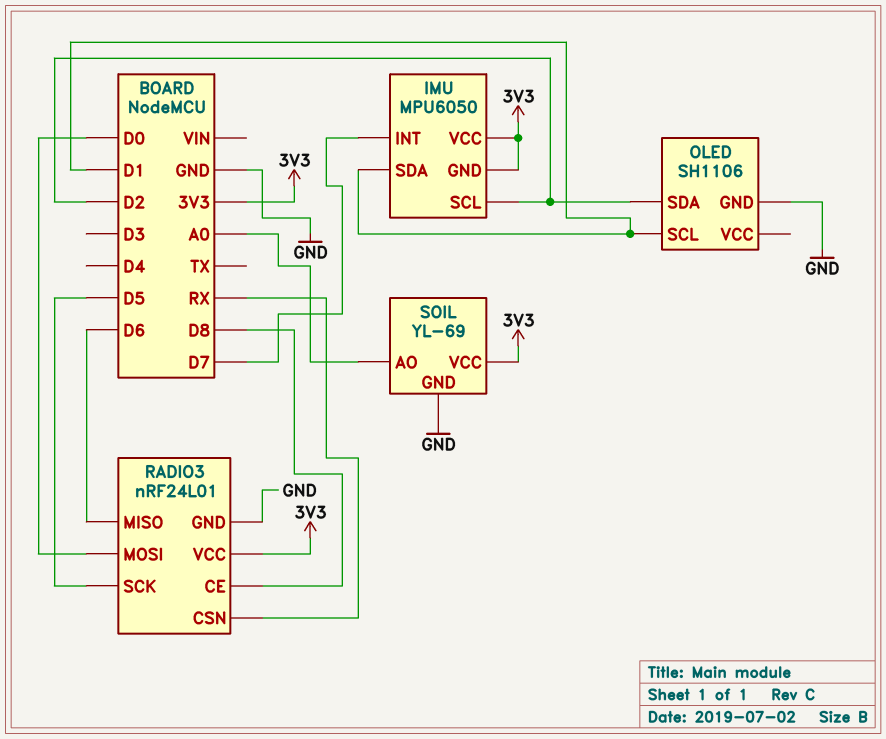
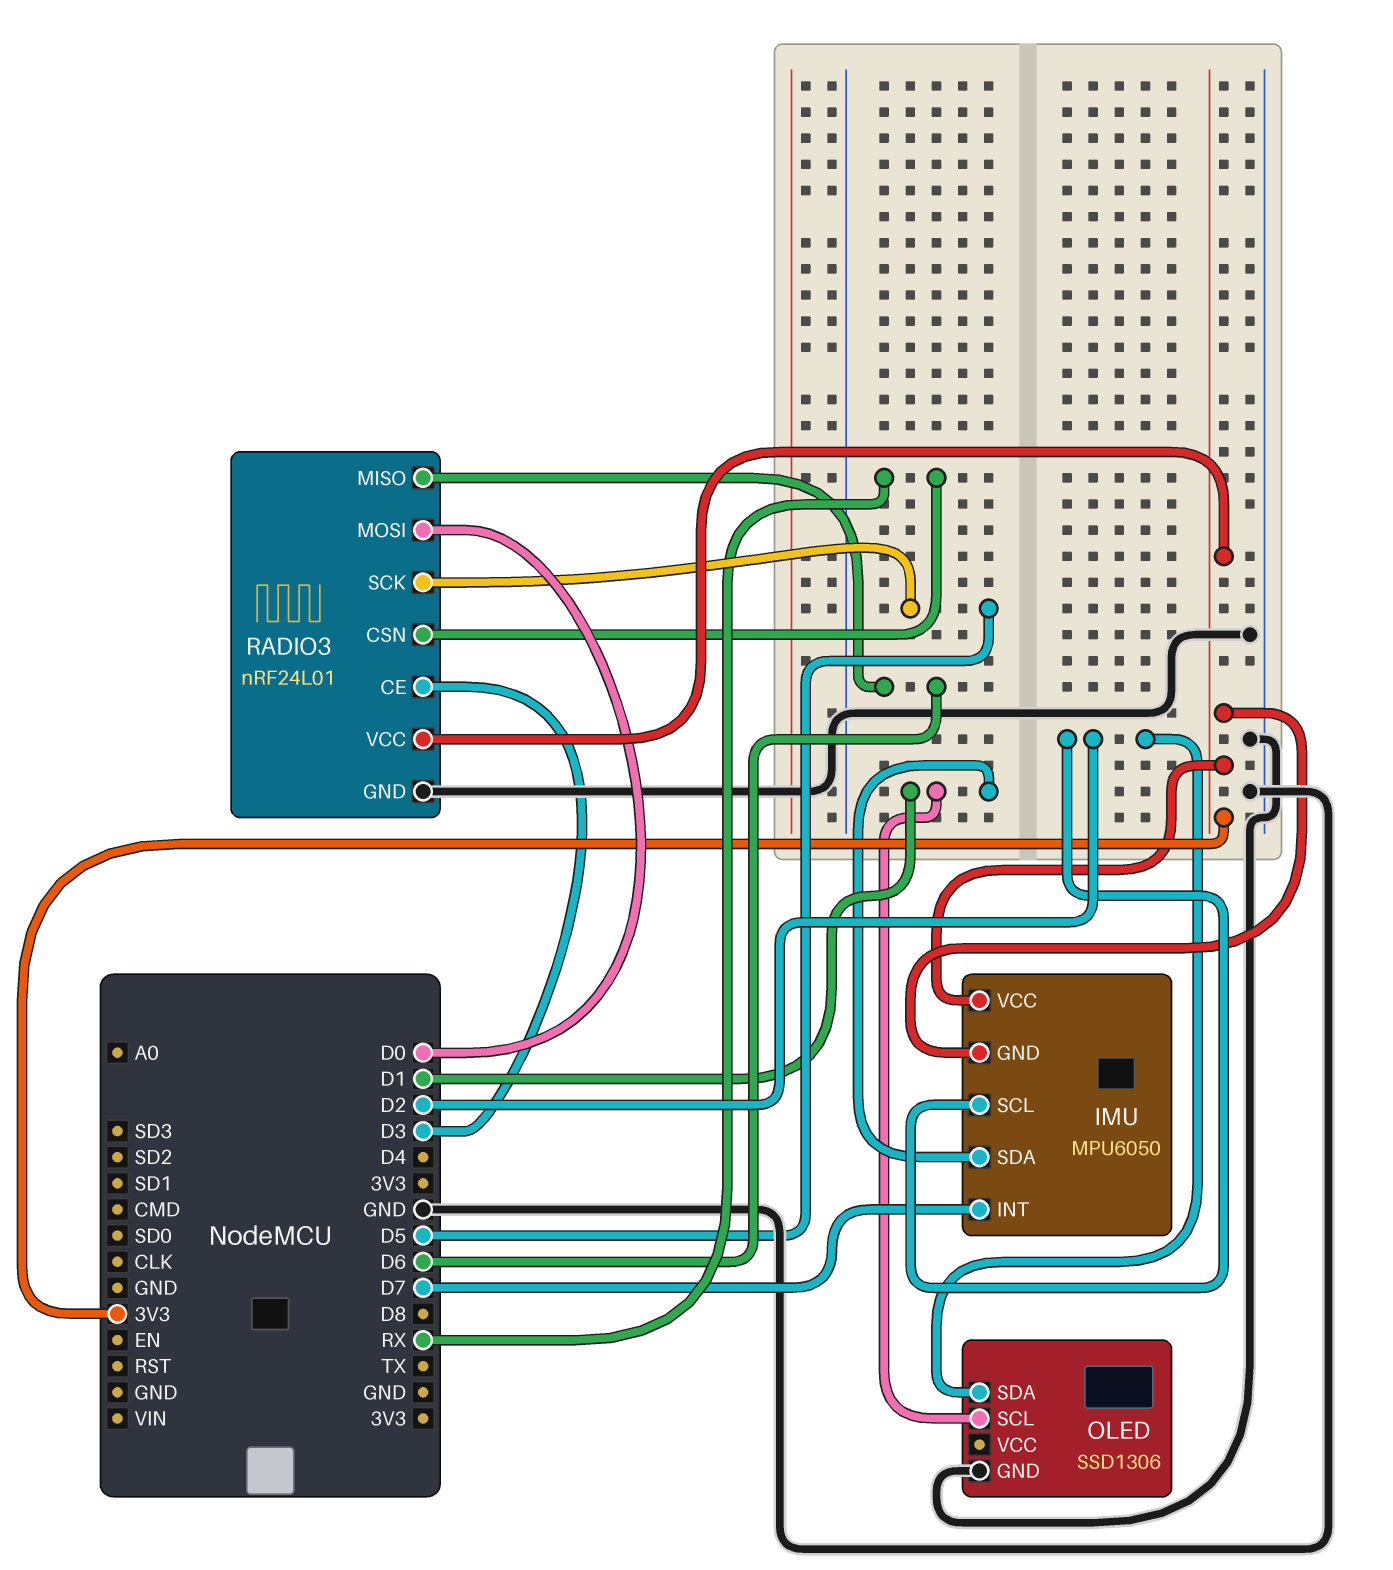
OLED: SH1106 -> SSD1306
RADIO3 pin CE: D8 -> D3
SOIL: YL-69 -> none
SOIL pin AO: A0 -> none
SOIL pin GND: GND -> none
SOIL pin VCC: 3V3 -> none

